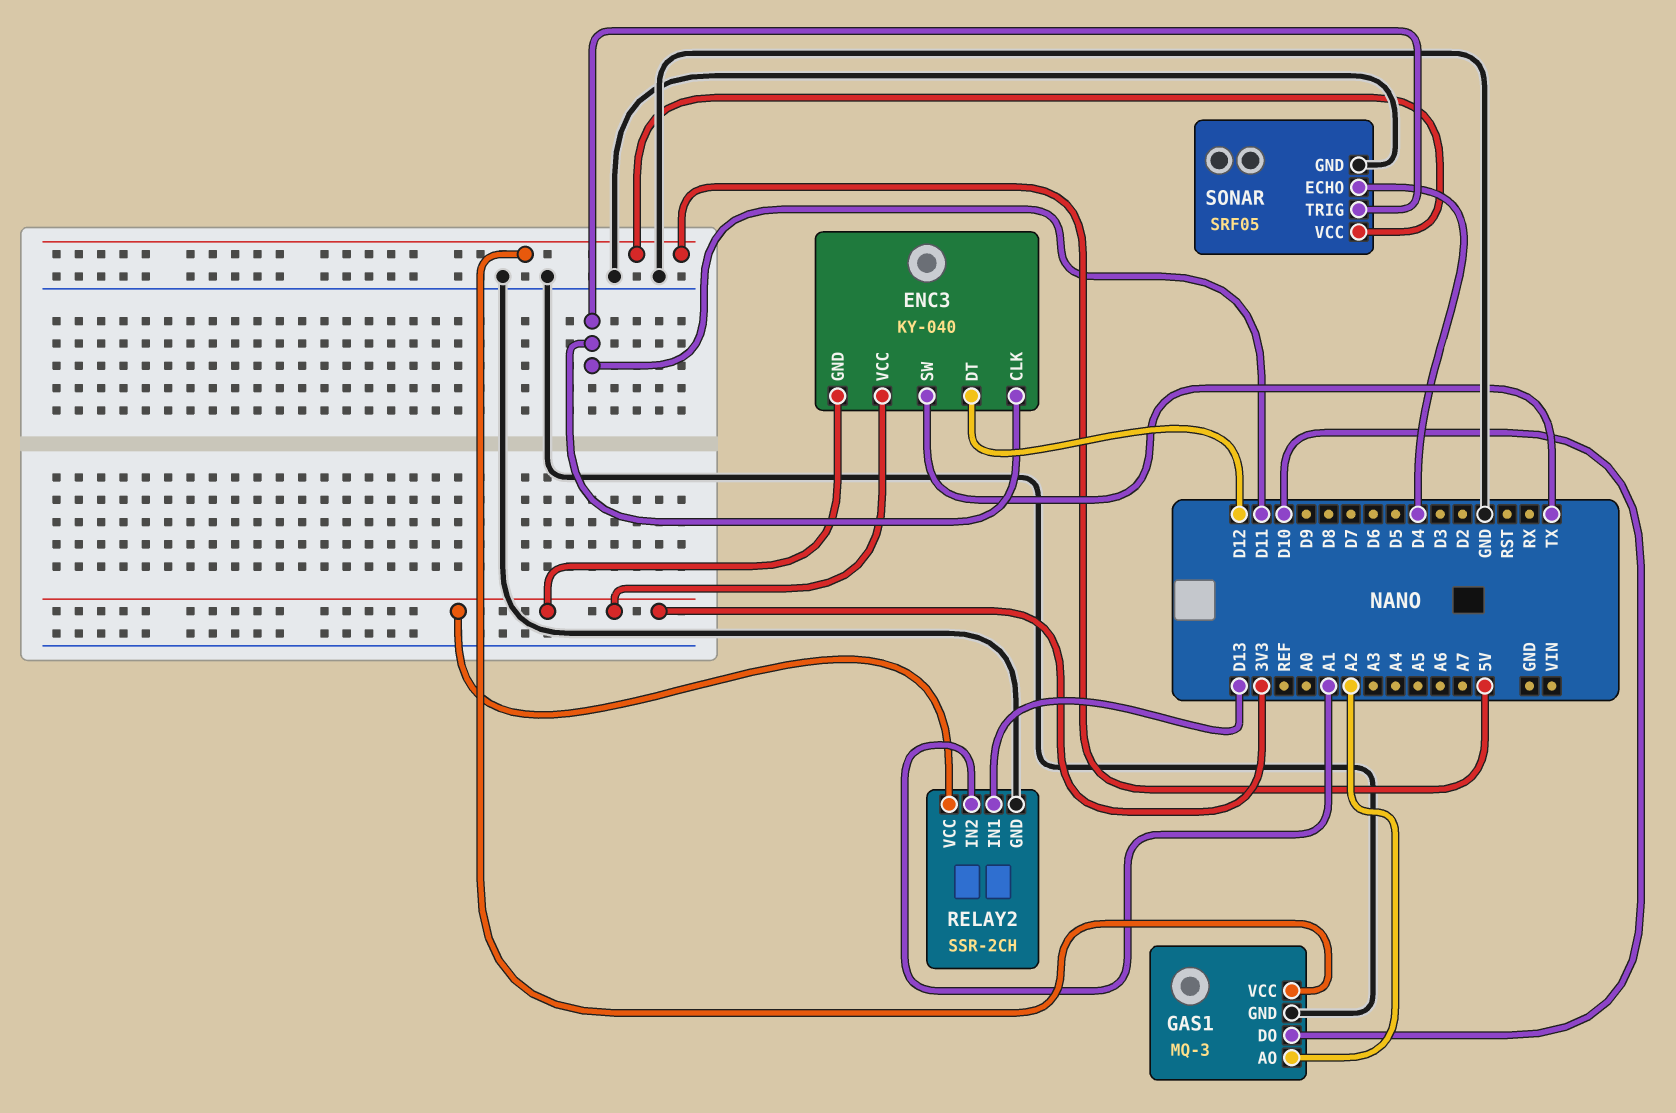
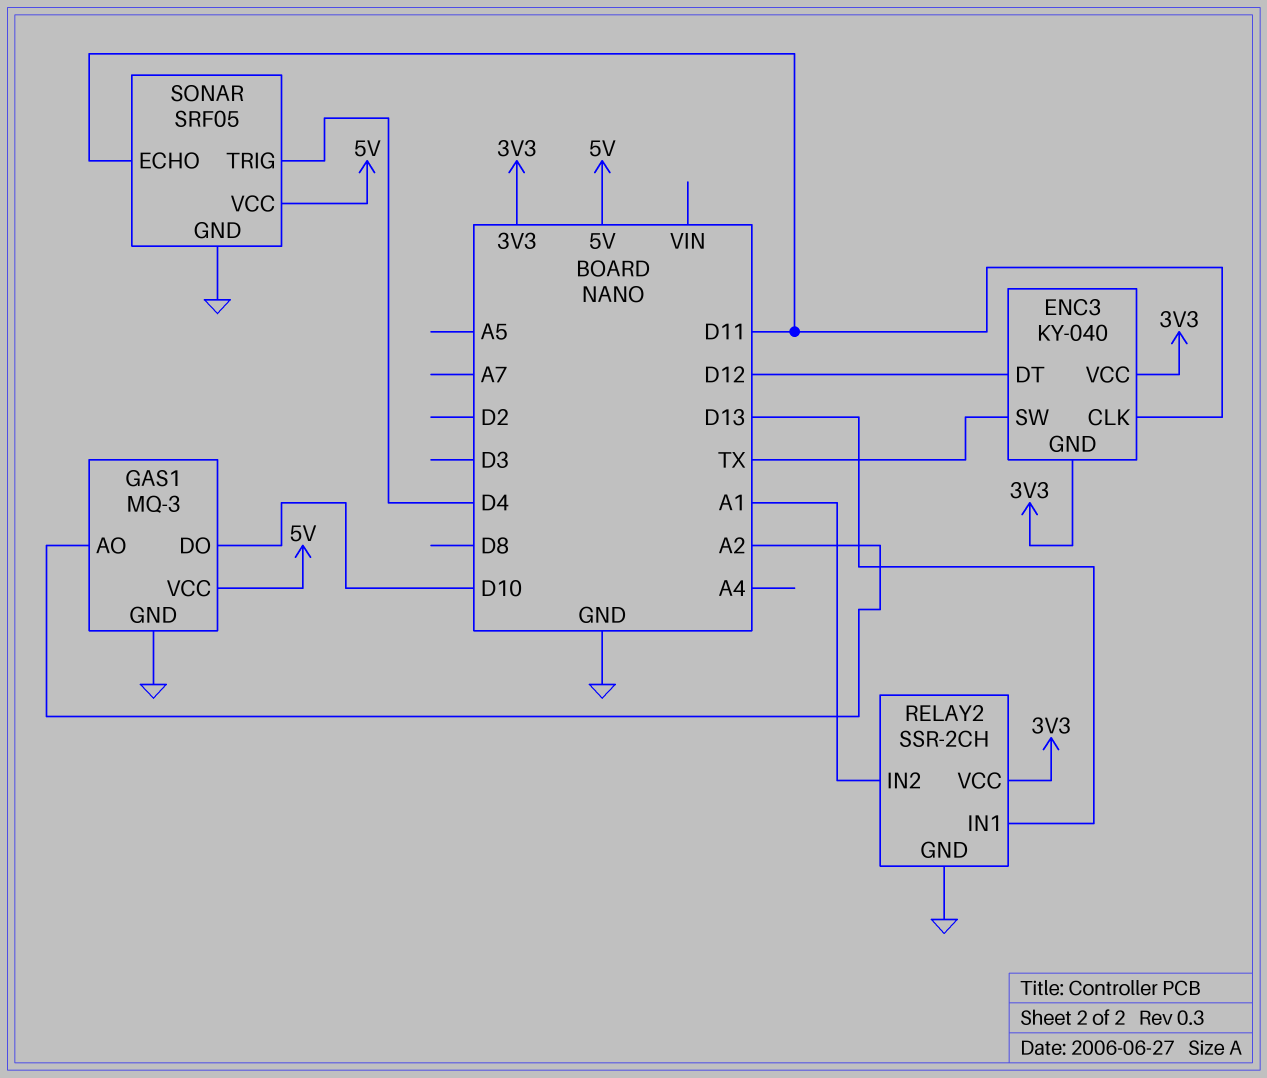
SONAR pin ECHO: D4 -> D11
SONAR pin TRIG: D11 -> D4

